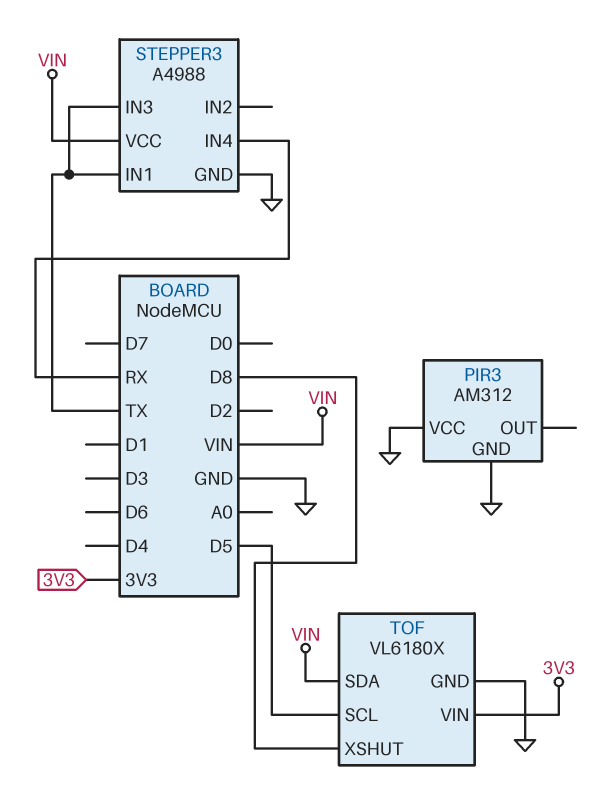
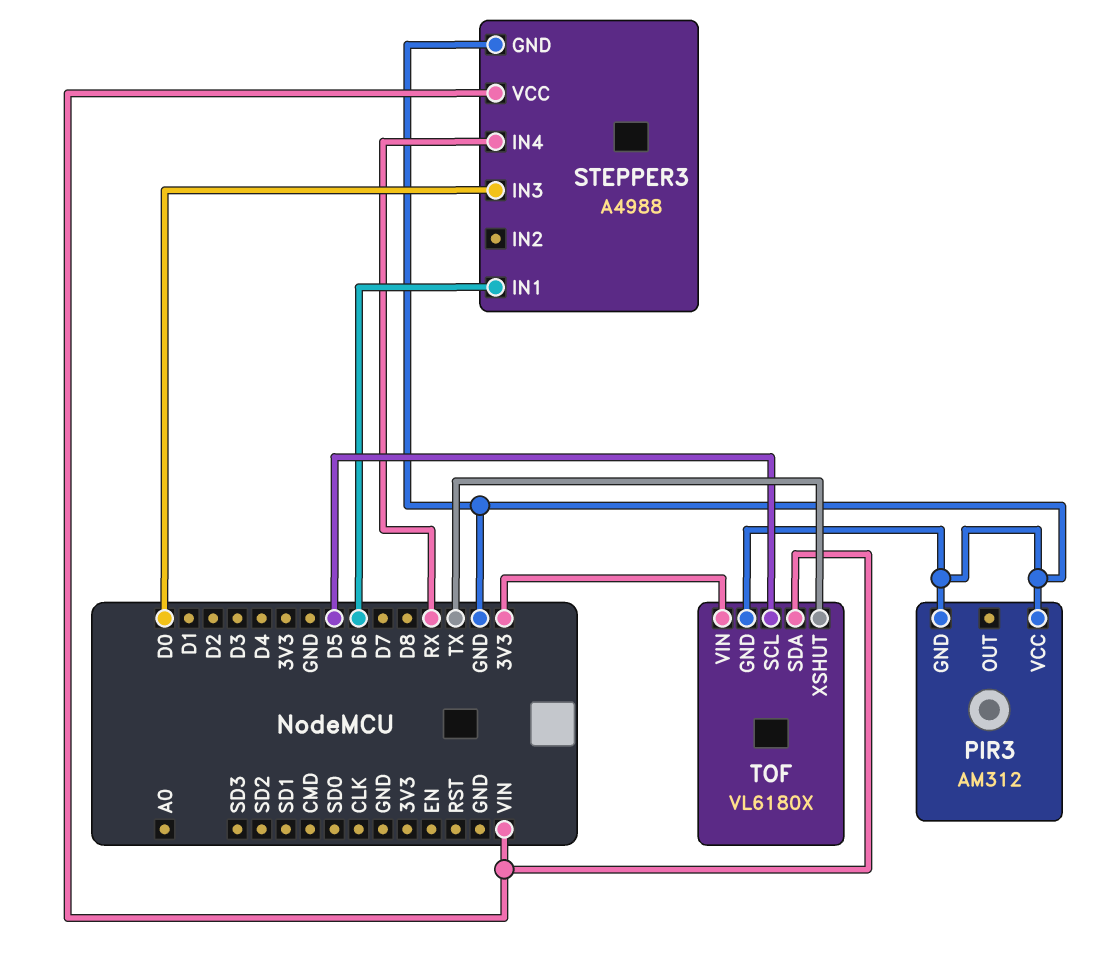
STEPPER3 pin IN1: TX -> D6
STEPPER3 pin IN3: TX -> D0
TOF pin XSHUT: D8 -> TX

